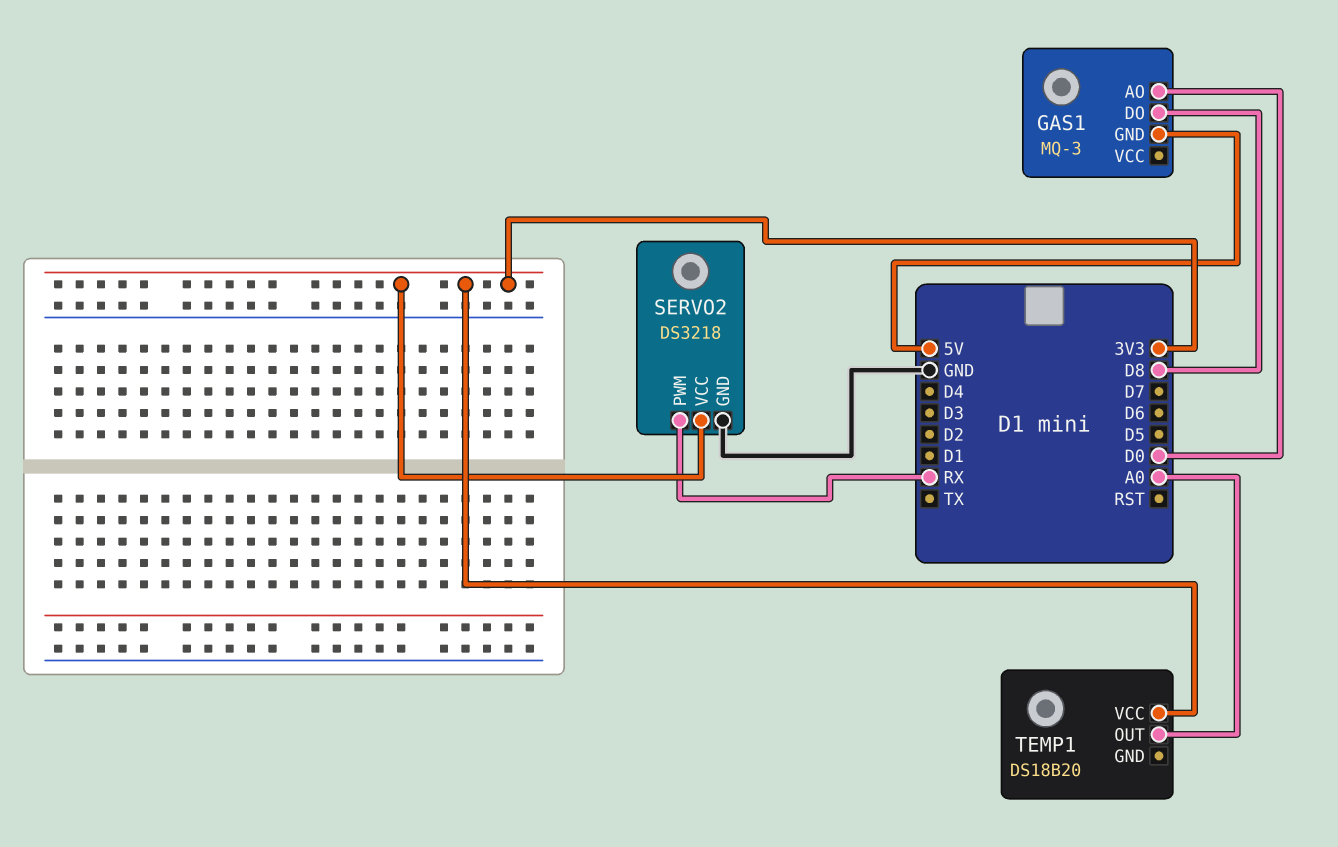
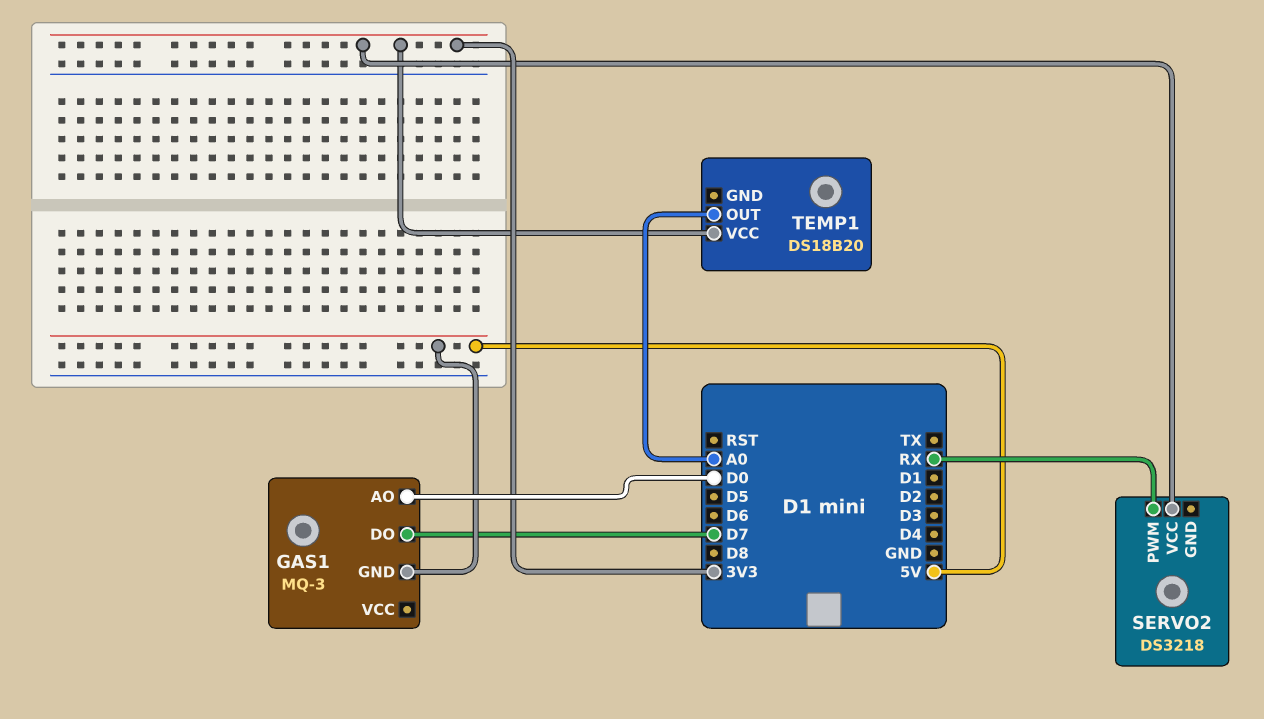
GAS1 pin DO: D8 -> D7
SERVO2 pin GND: GND -> none

